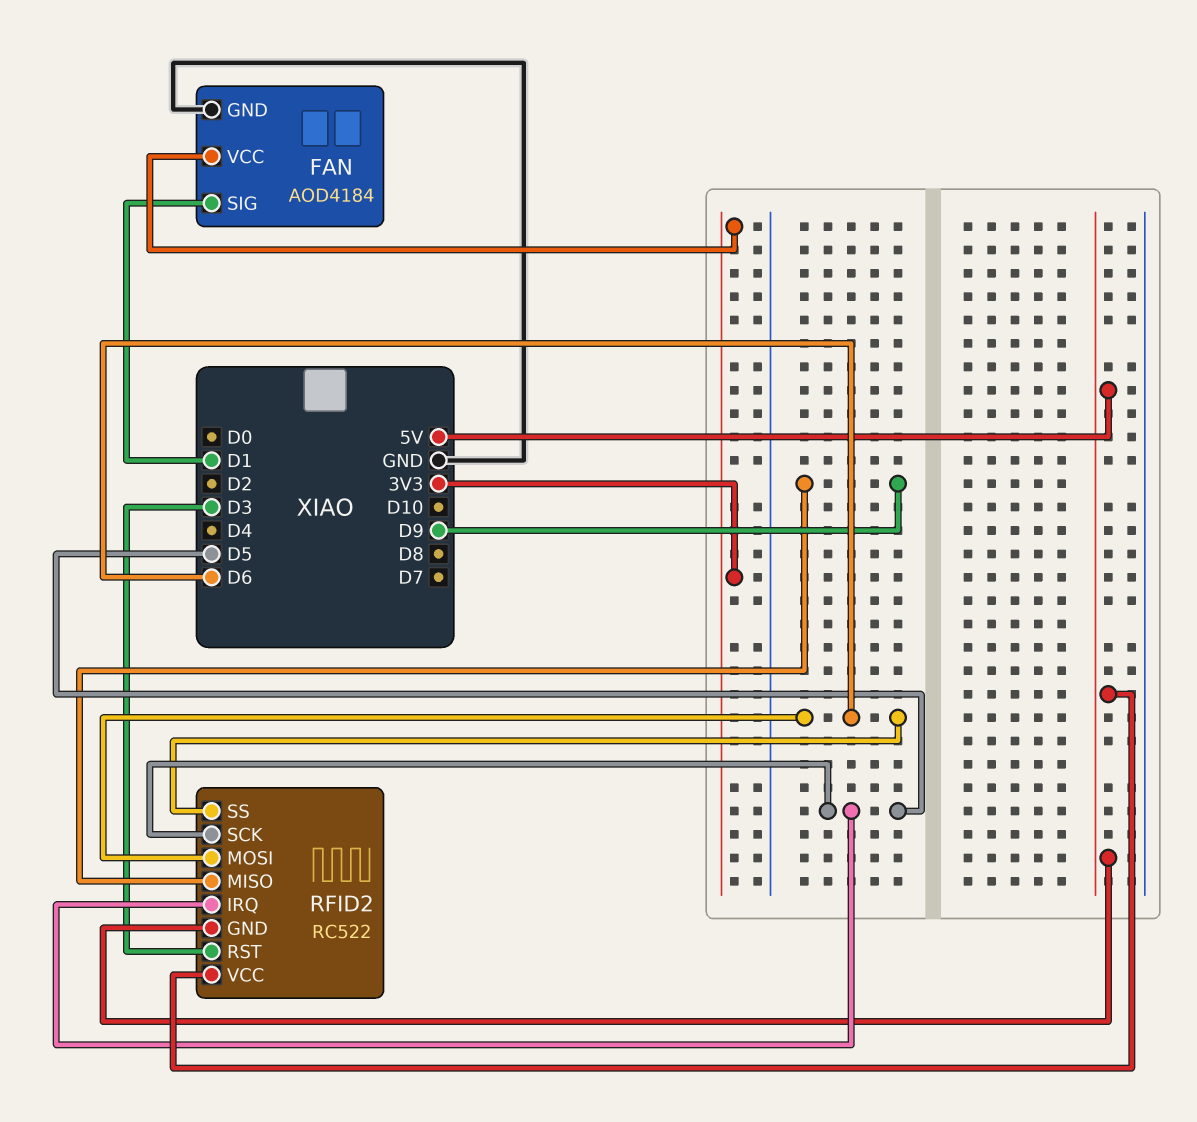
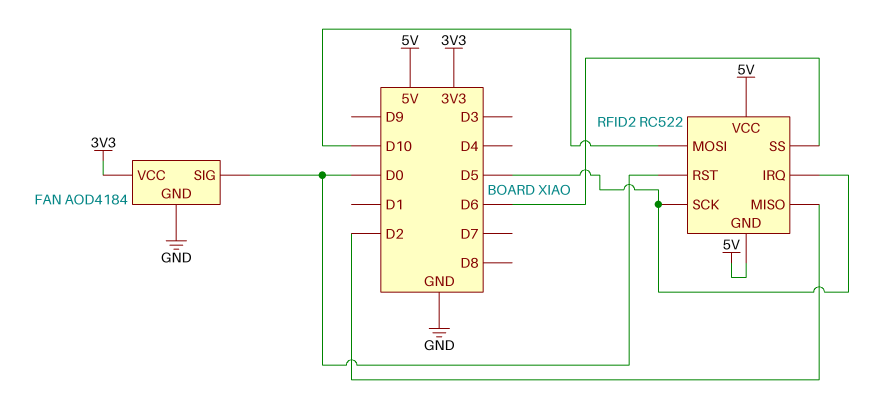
FAN pin SIG: D1 -> D0
RFID2 pin MISO: D9 -> D2
RFID2 pin MOSI: D6 -> D10
RFID2 pin RST: D3 -> D0

